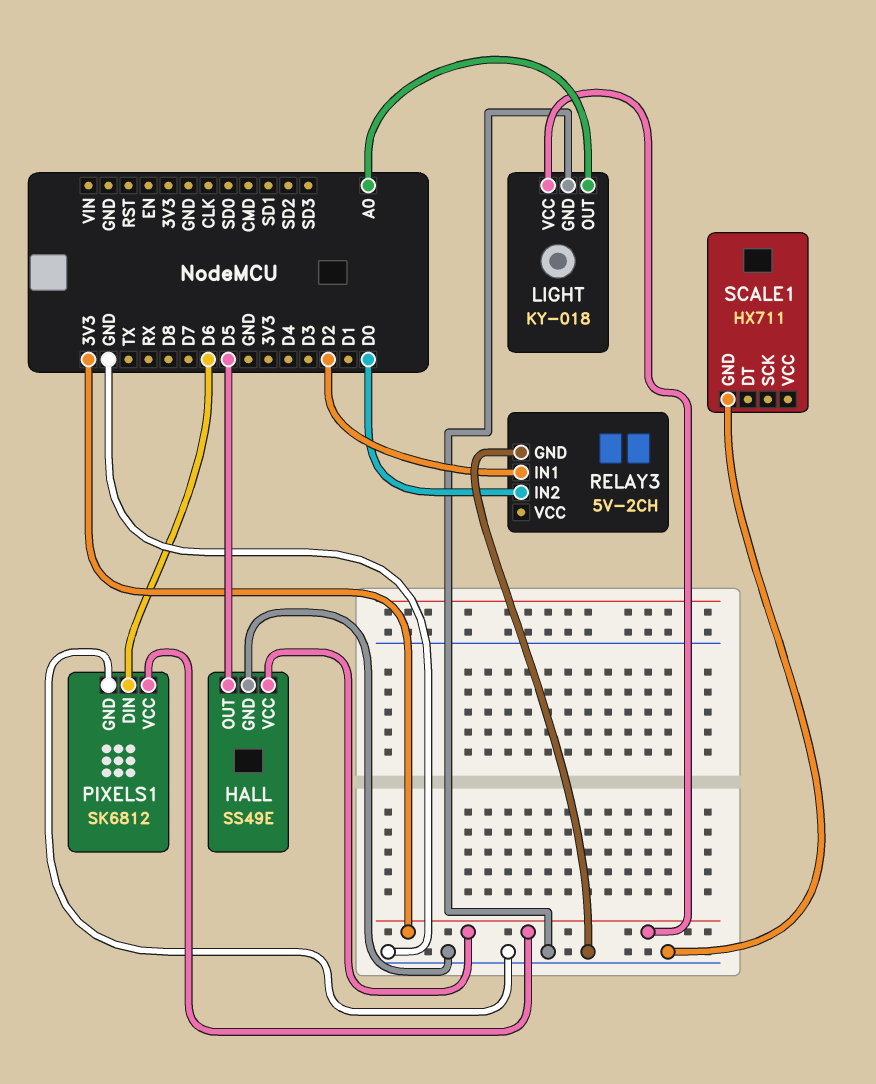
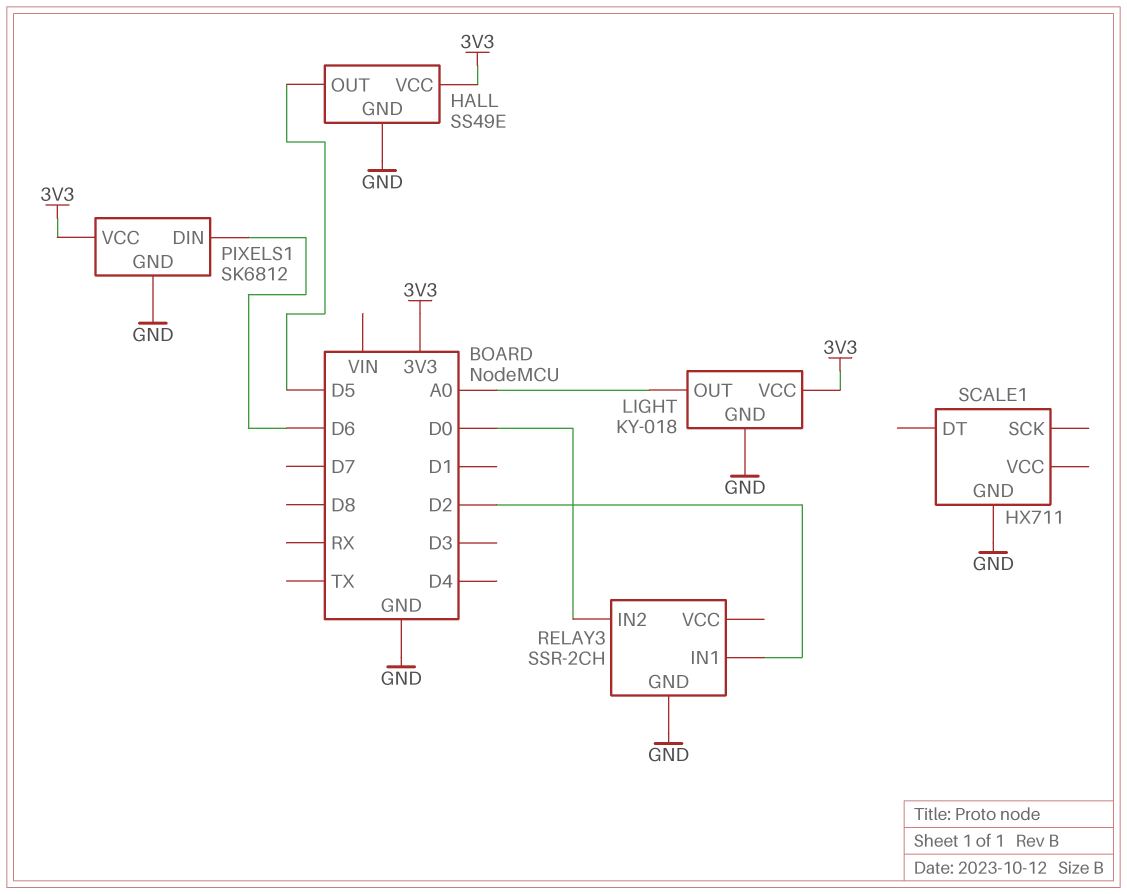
RELAY3: 5V-2CH -> SSR-2CH

